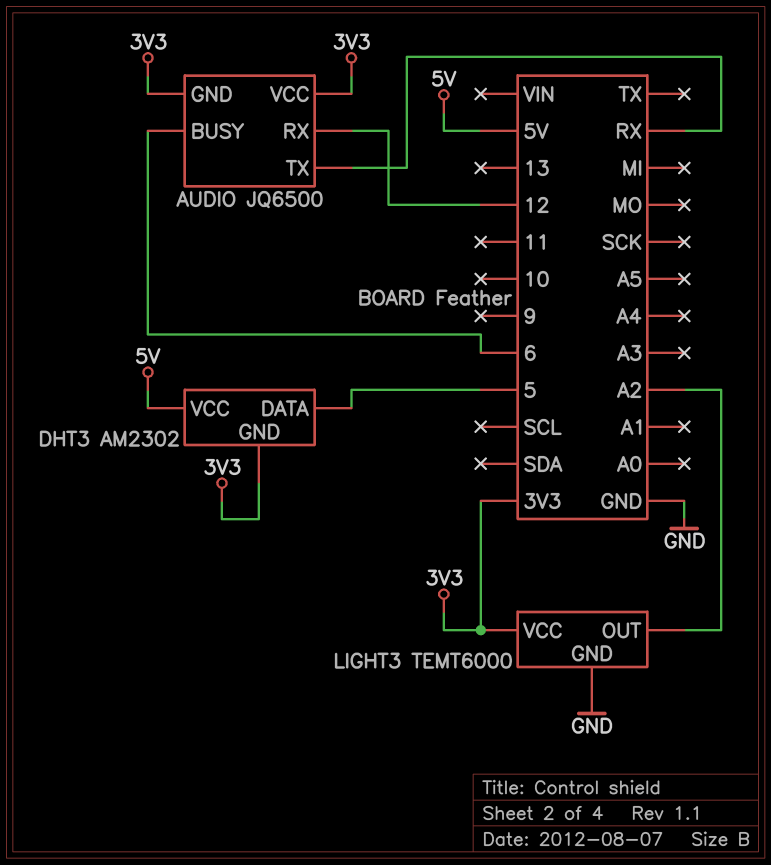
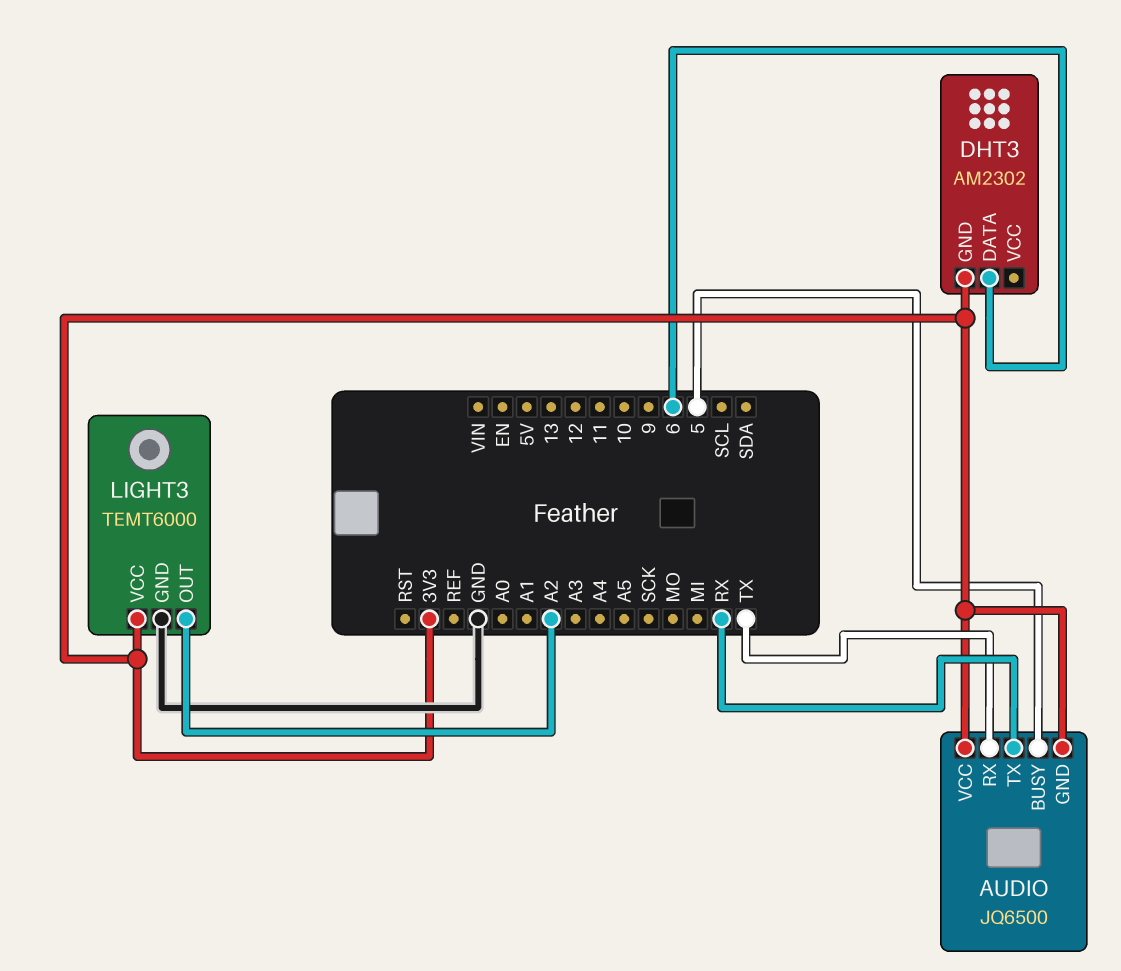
AUDIO pin BUSY: 6 -> 5
AUDIO pin RX: 12 -> TX
DHT3 pin DATA: 5 -> 6
DHT3 pin VCC: 5V -> none

